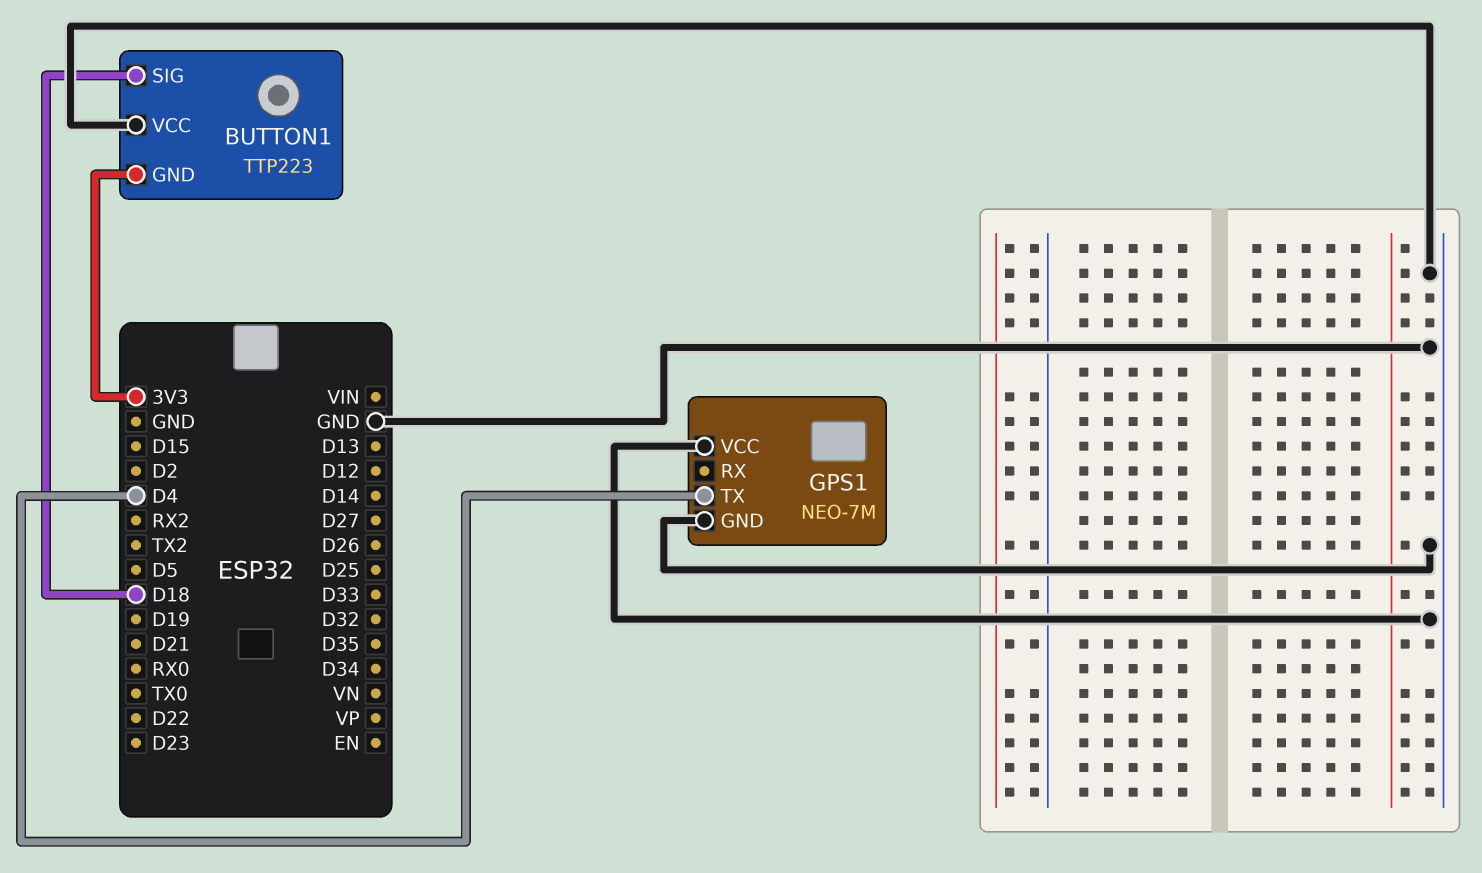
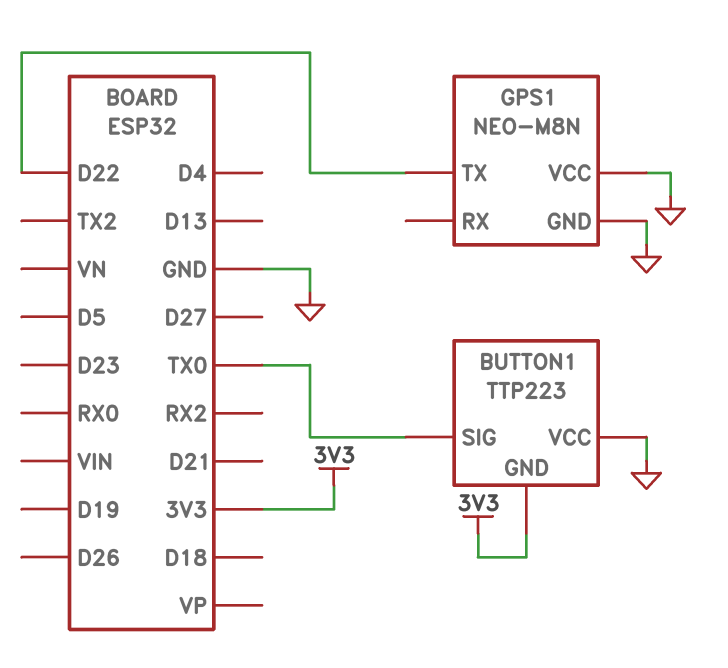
BUTTON1 pin SIG: D18 -> TX0
GPS1: NEO-7M -> NEO-M8N
GPS1 pin TX: D4 -> D22

